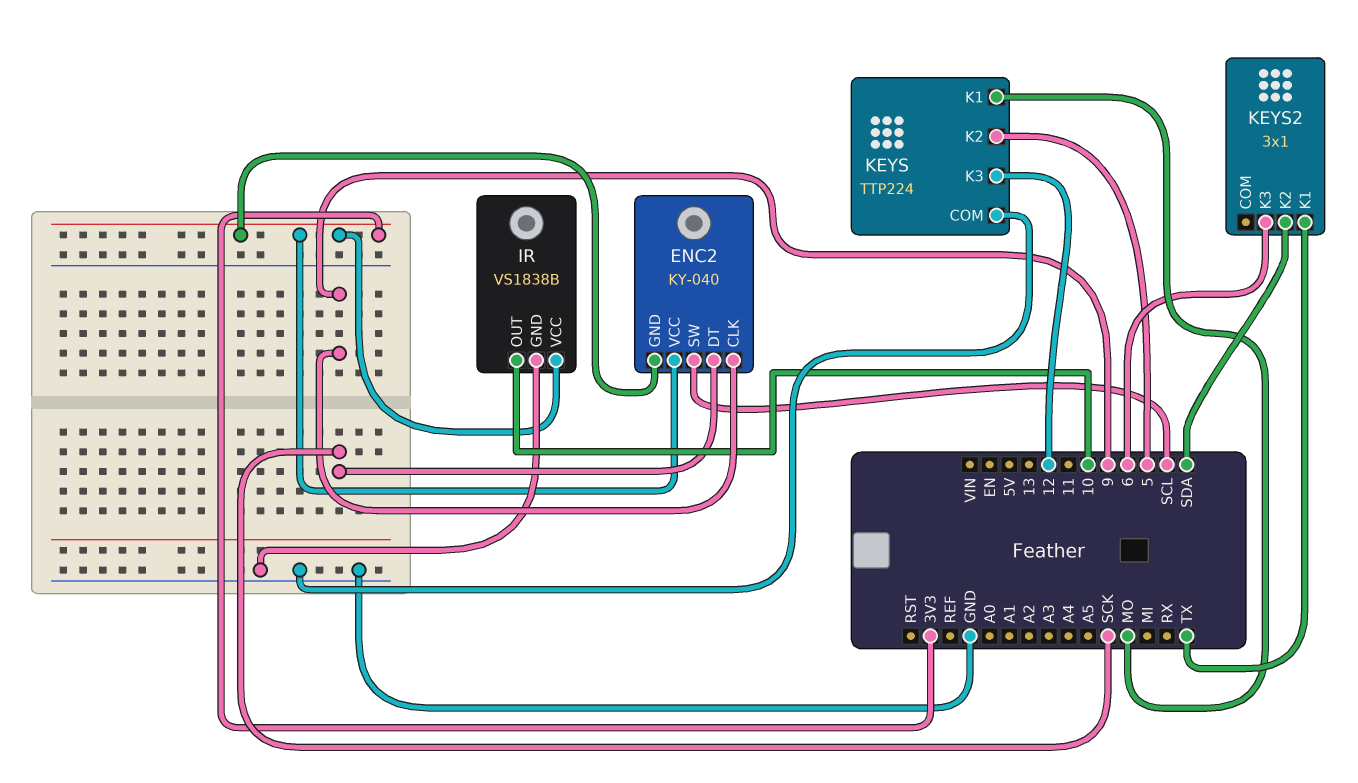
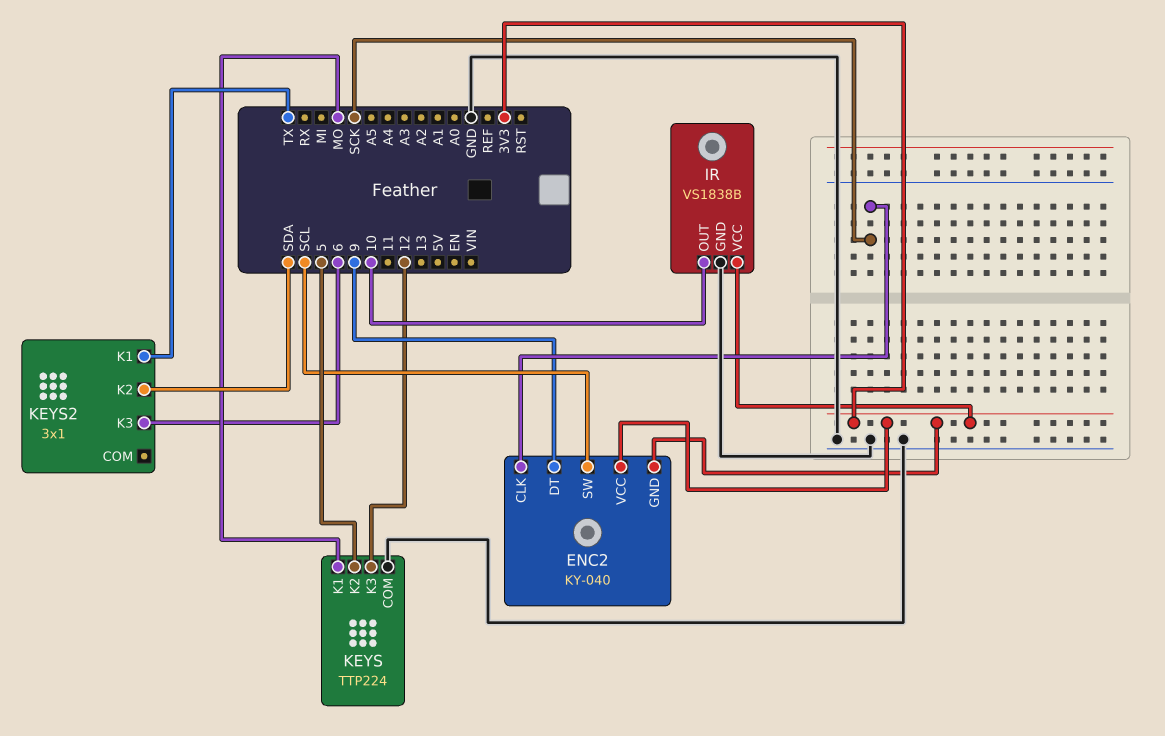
ENC2 pin CLK: 9 -> SCK
ENC2 pin DT: SCK -> 9

